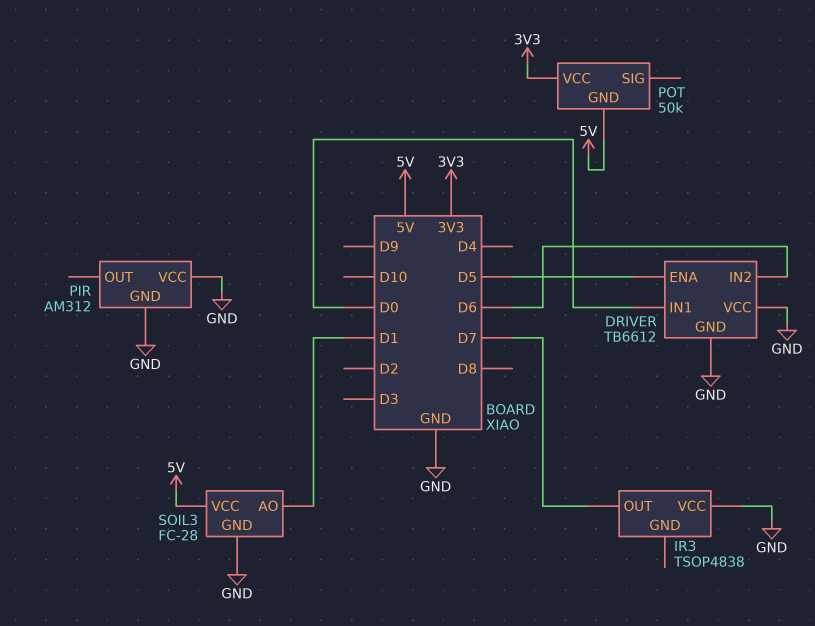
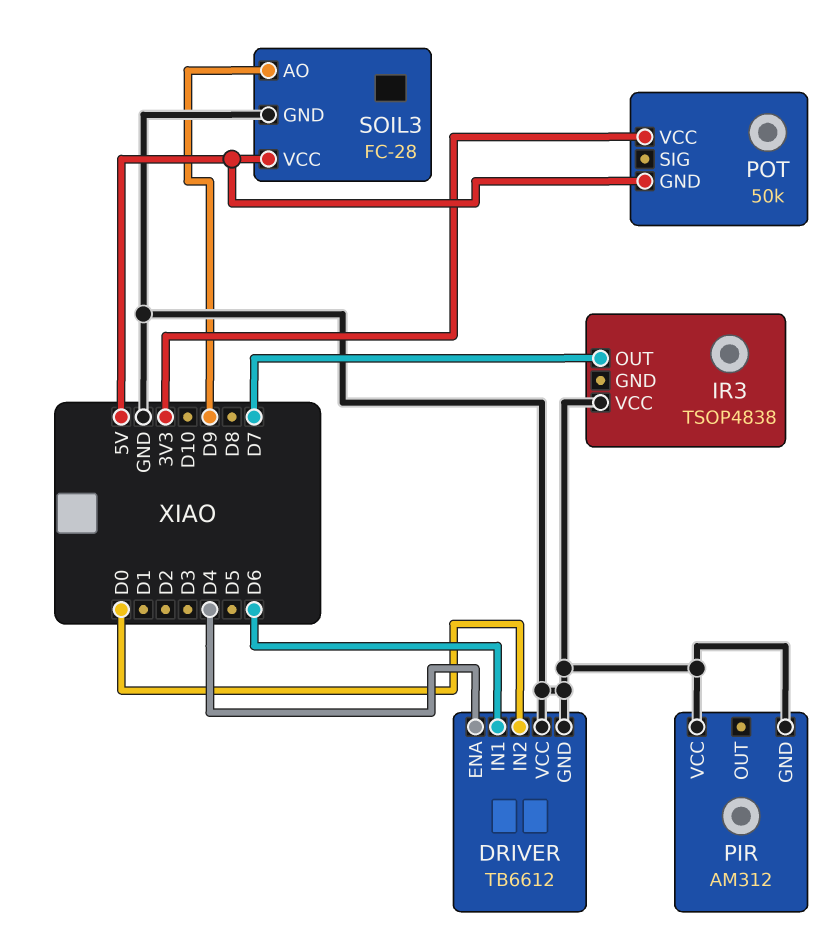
DRIVER pin ENA: D5 -> D4
DRIVER pin IN1: D0 -> D6
DRIVER pin IN2: D6 -> D0
SOIL3 pin AO: D1 -> D9

